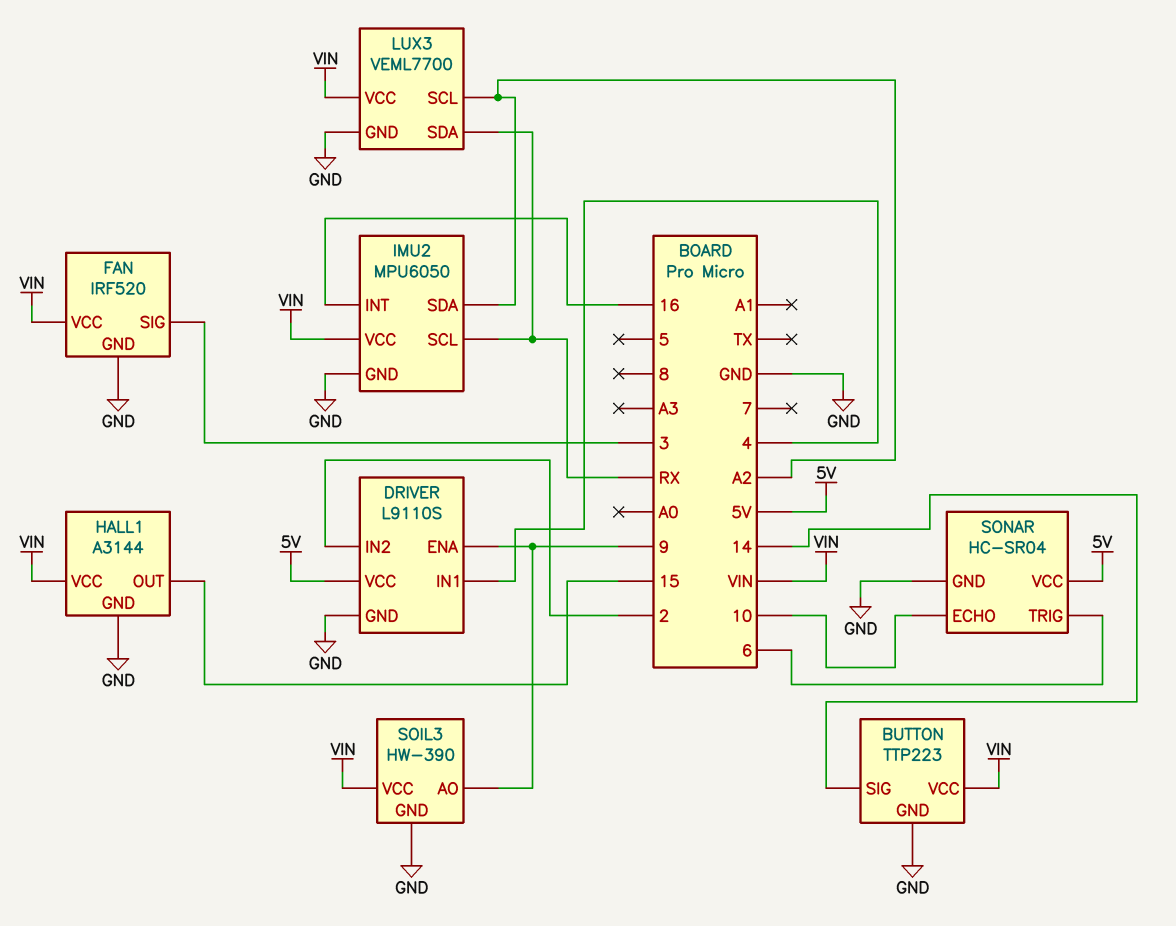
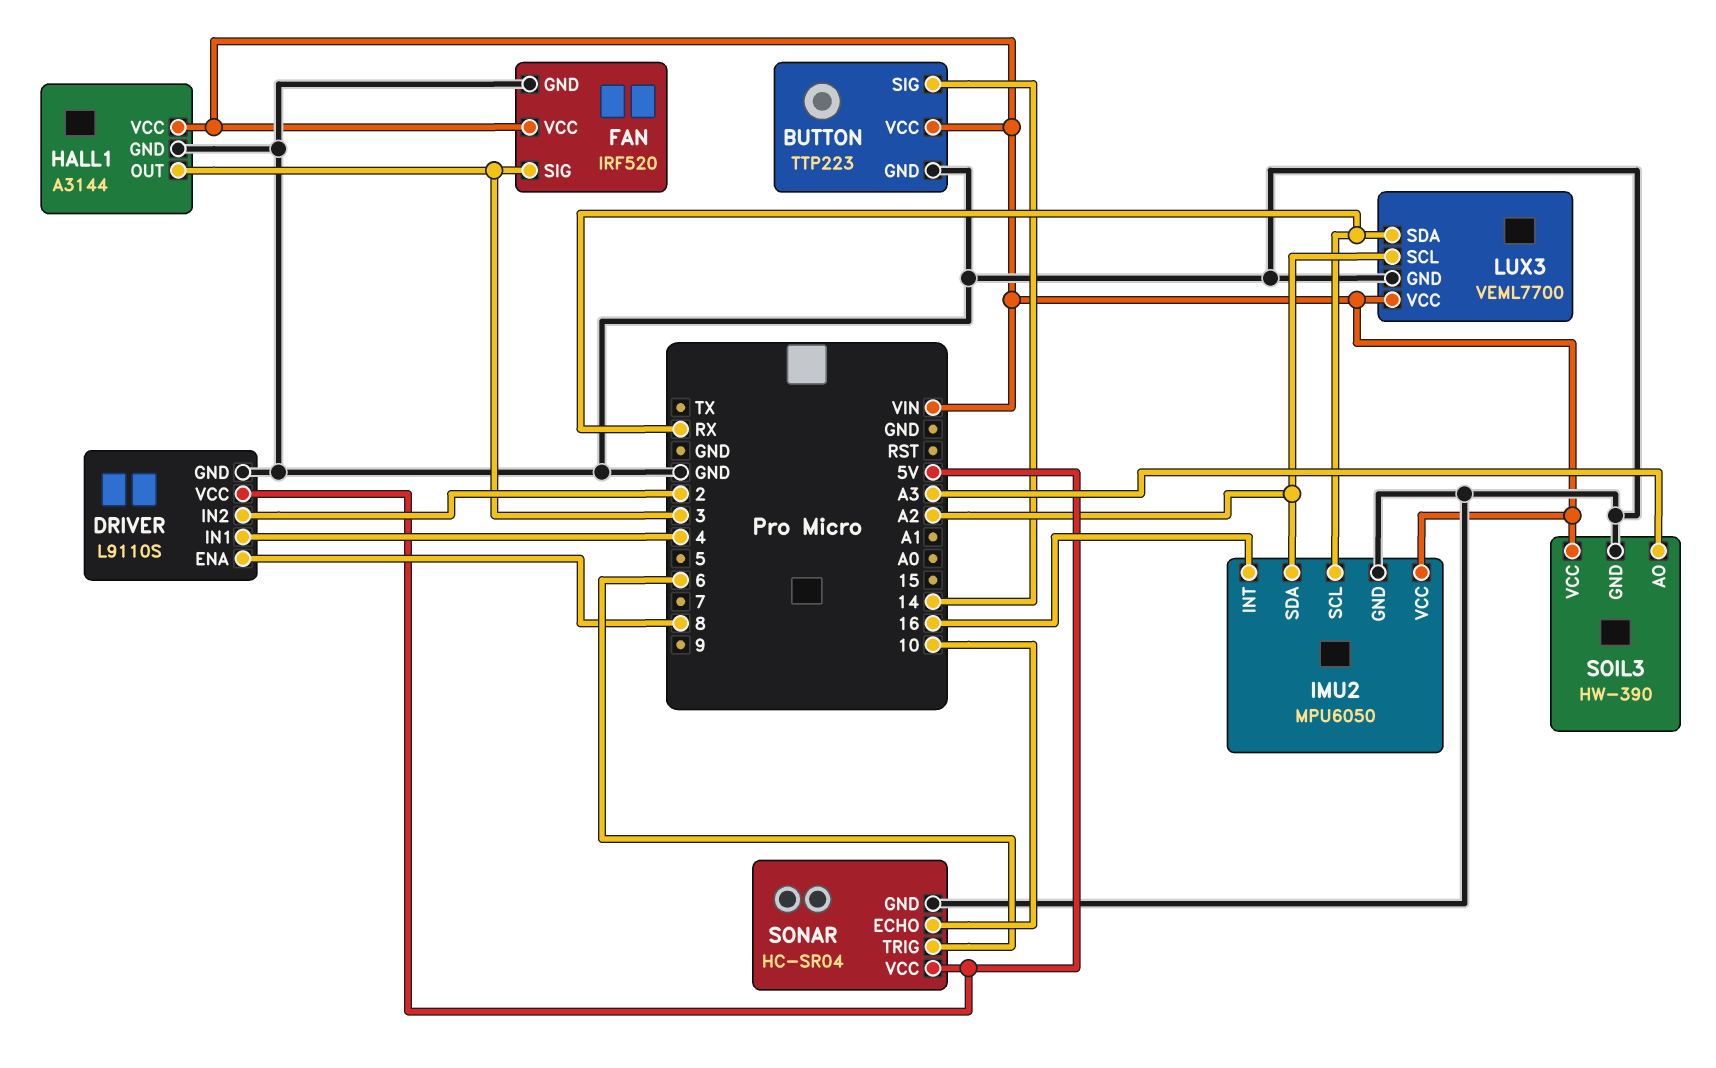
DRIVER pin ENA: 9 -> 8
HALL1 pin OUT: 15 -> 3
SOIL3 pin AO: 9 -> A3

